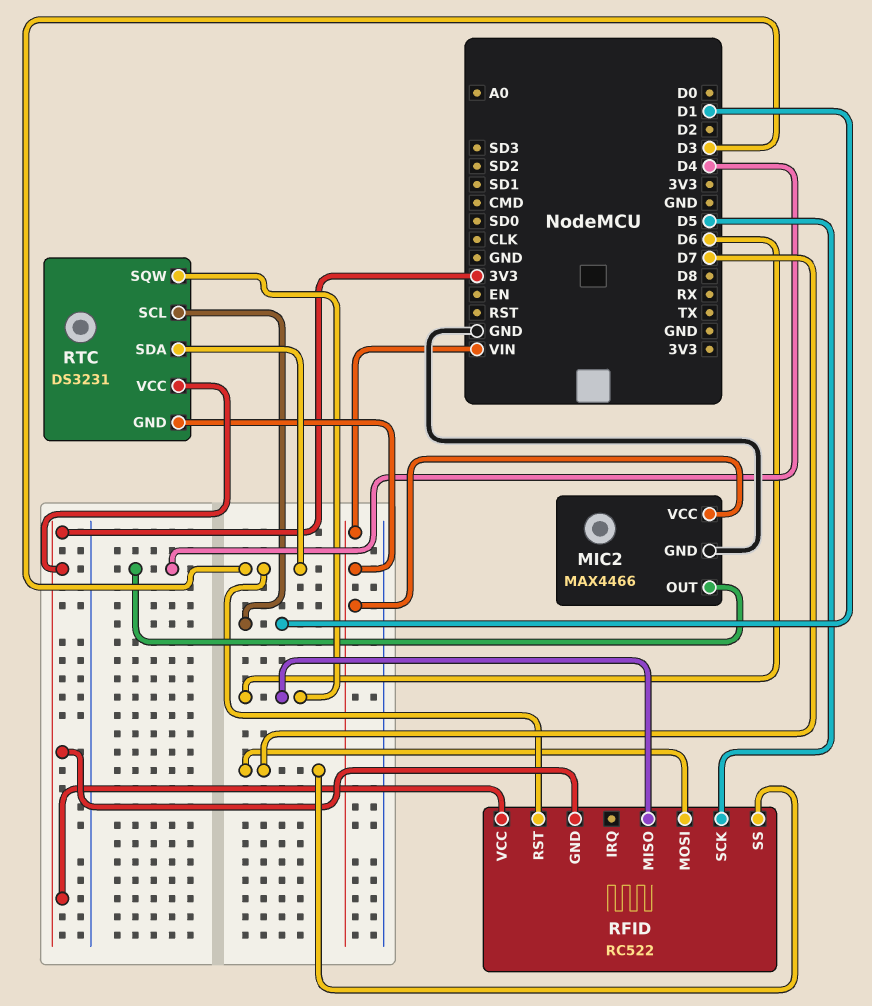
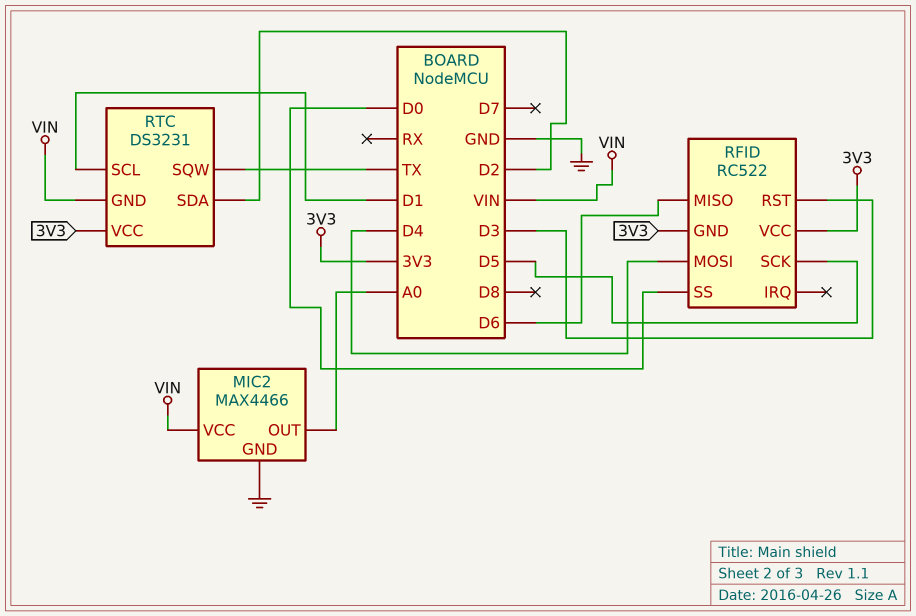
MIC2 pin OUT: D4 -> A0
RFID pin MOSI: D7 -> D4
RFID pin SS: D7 -> D0
RTC pin SDA: D3 -> D2
RTC pin SQW: D6 -> TX

